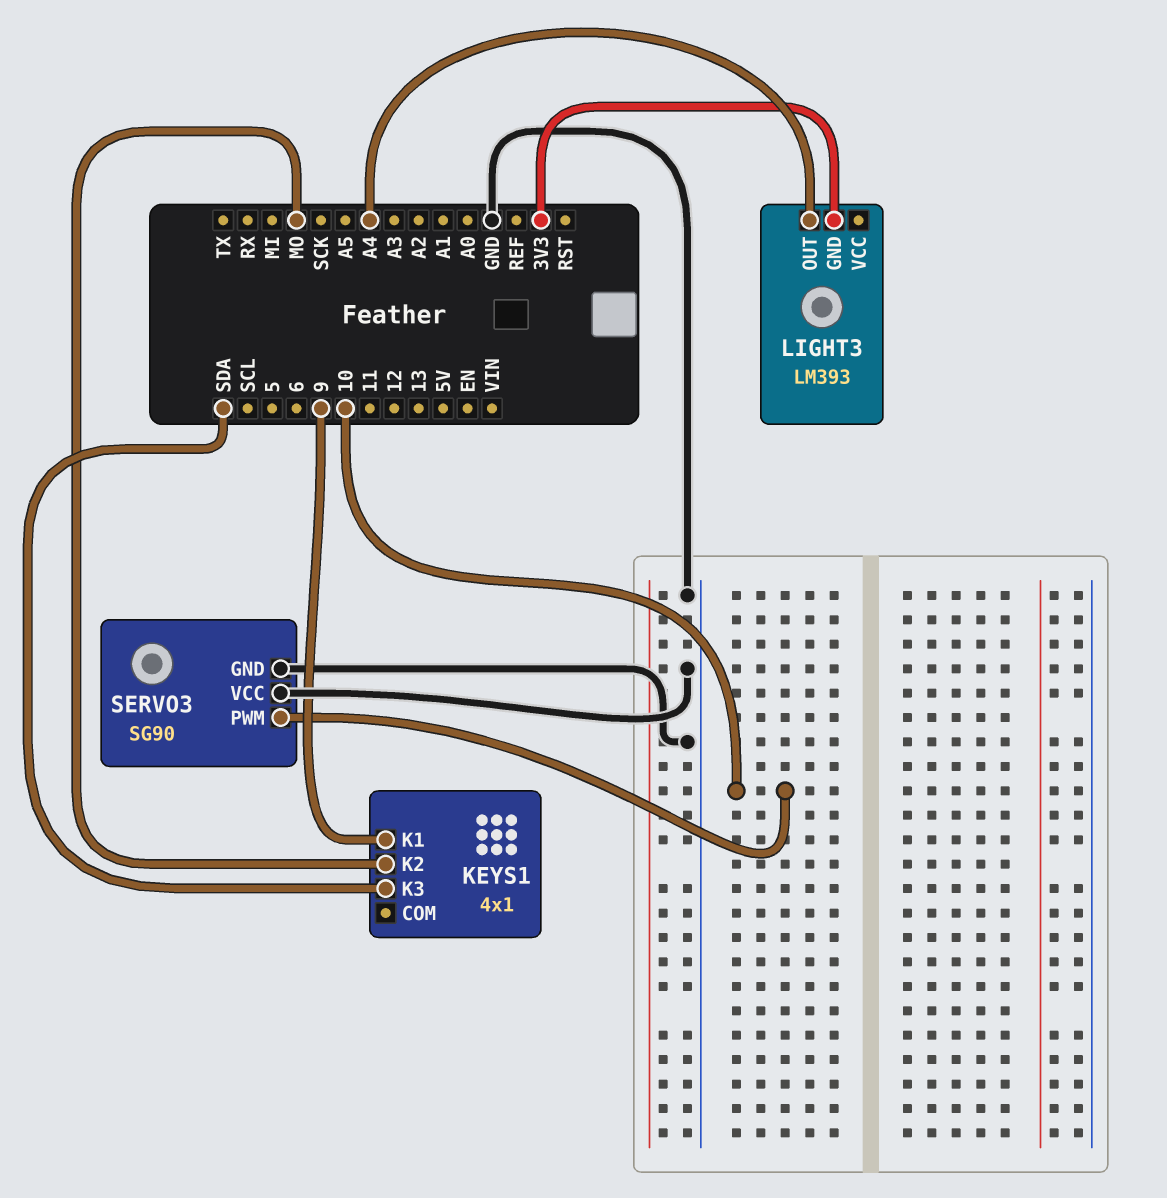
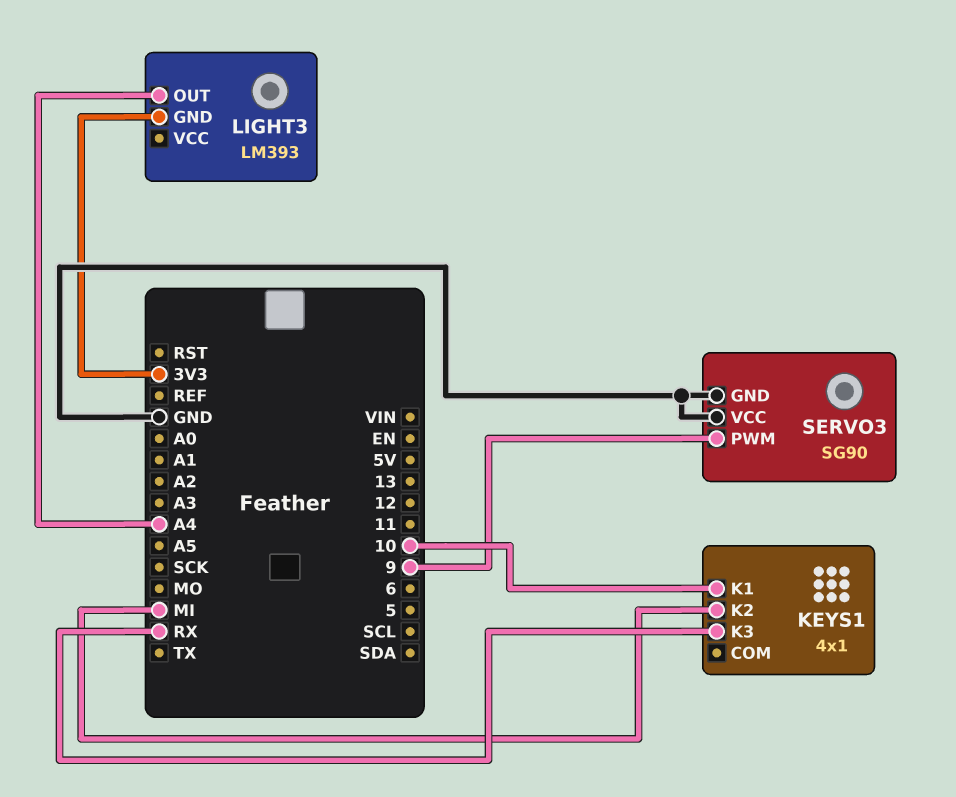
KEYS1 pin K1: 9 -> 10
KEYS1 pin K2: MO -> MI
KEYS1 pin K3: SDA -> RX
SERVO3 pin PWM: 10 -> 9

